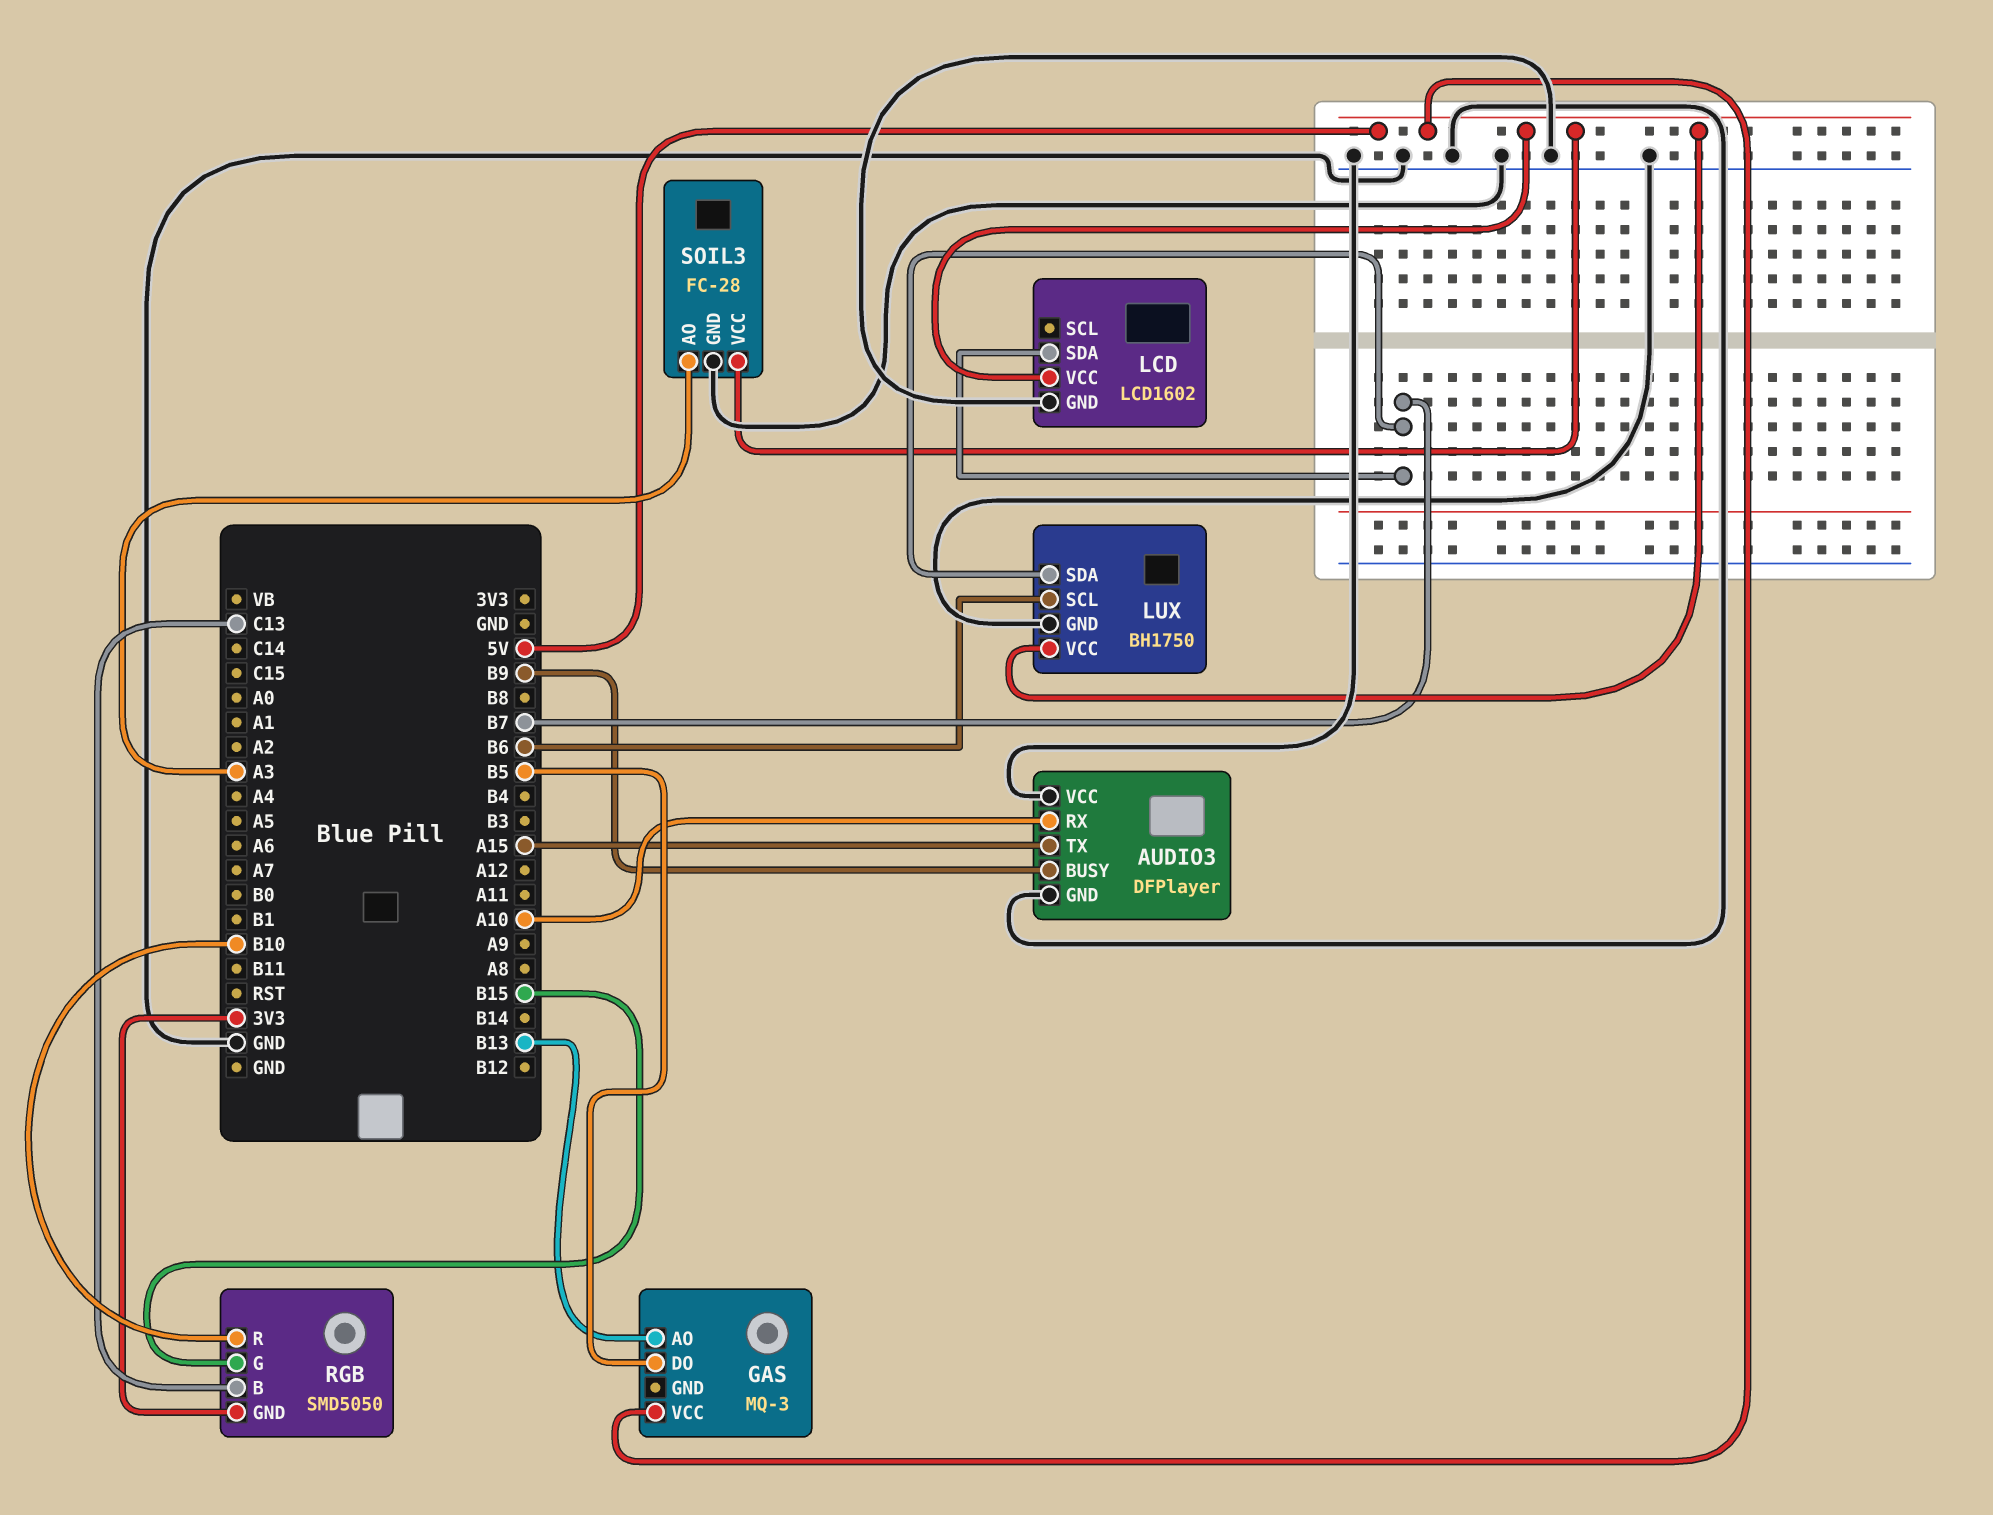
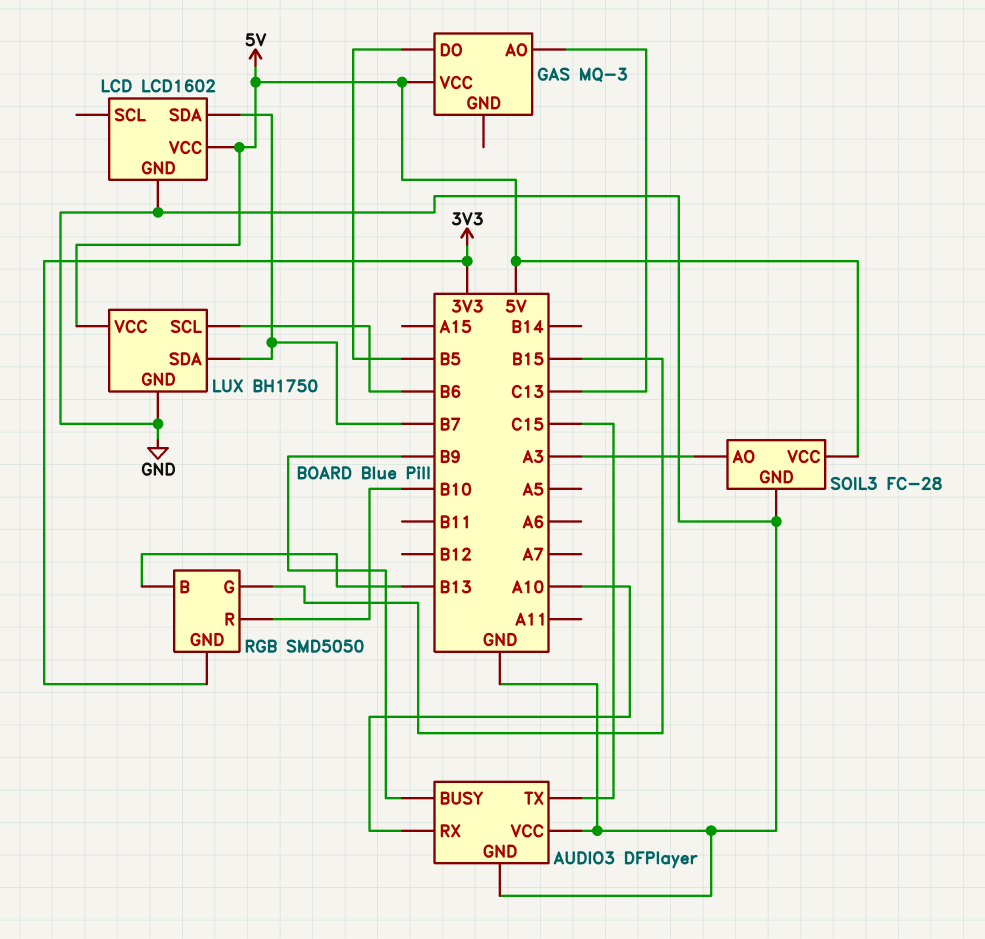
AUDIO3 pin TX: A15 -> C15
GAS pin AO: B13 -> C13
RGB pin B: C13 -> B13

